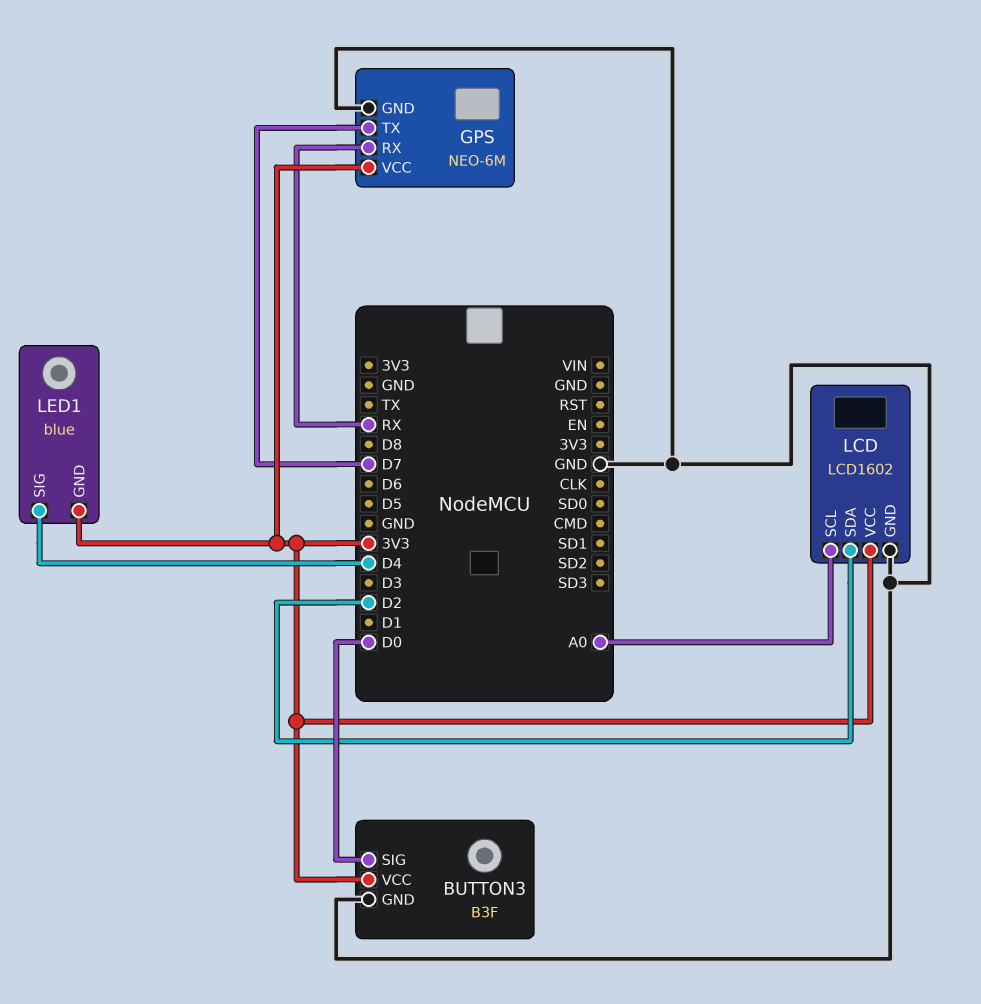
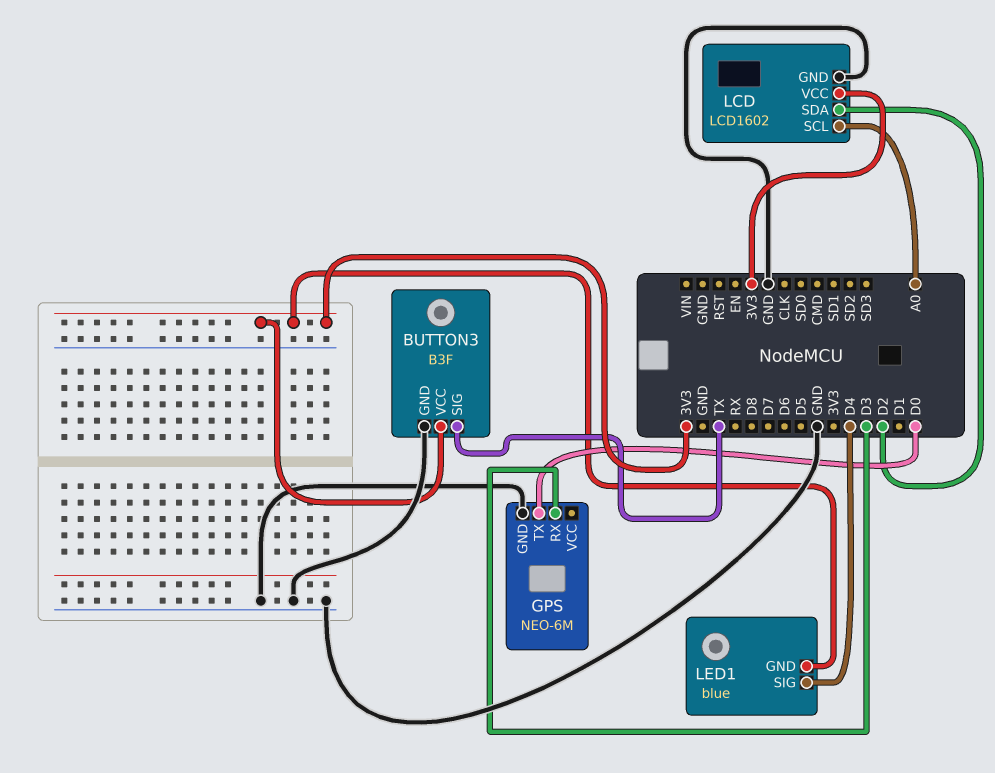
BUTTON3 pin SIG: D0 -> TX
GPS pin RX: RX -> D3
GPS pin TX: D7 -> D0
GPS pin VCC: 3V3 -> none

